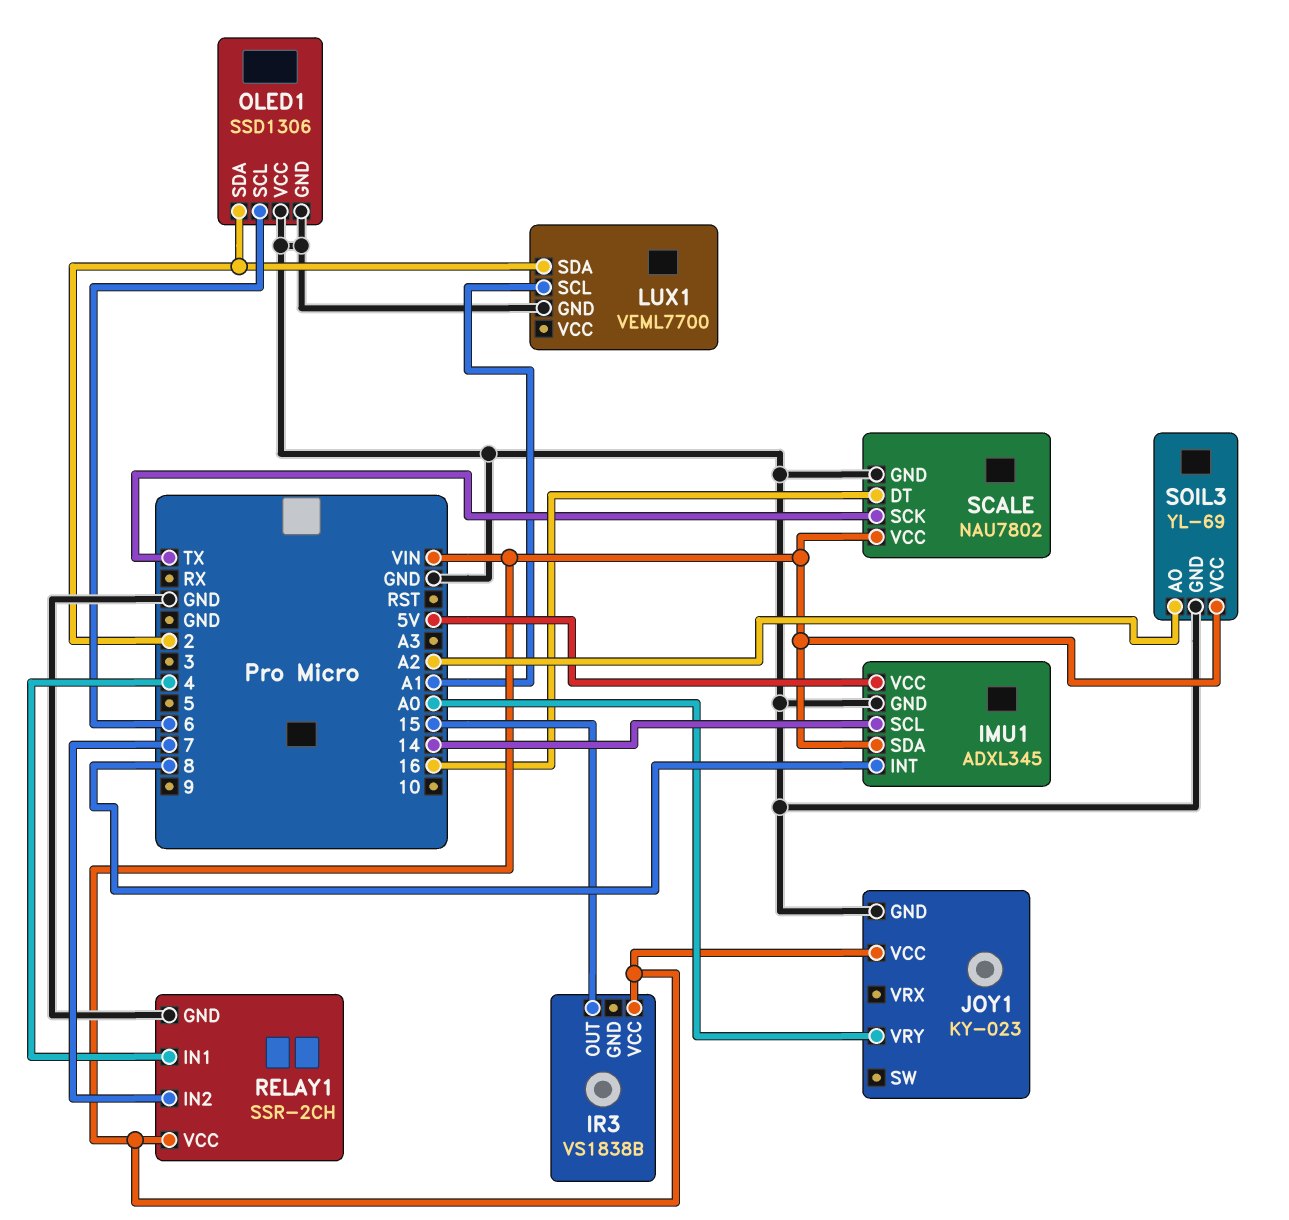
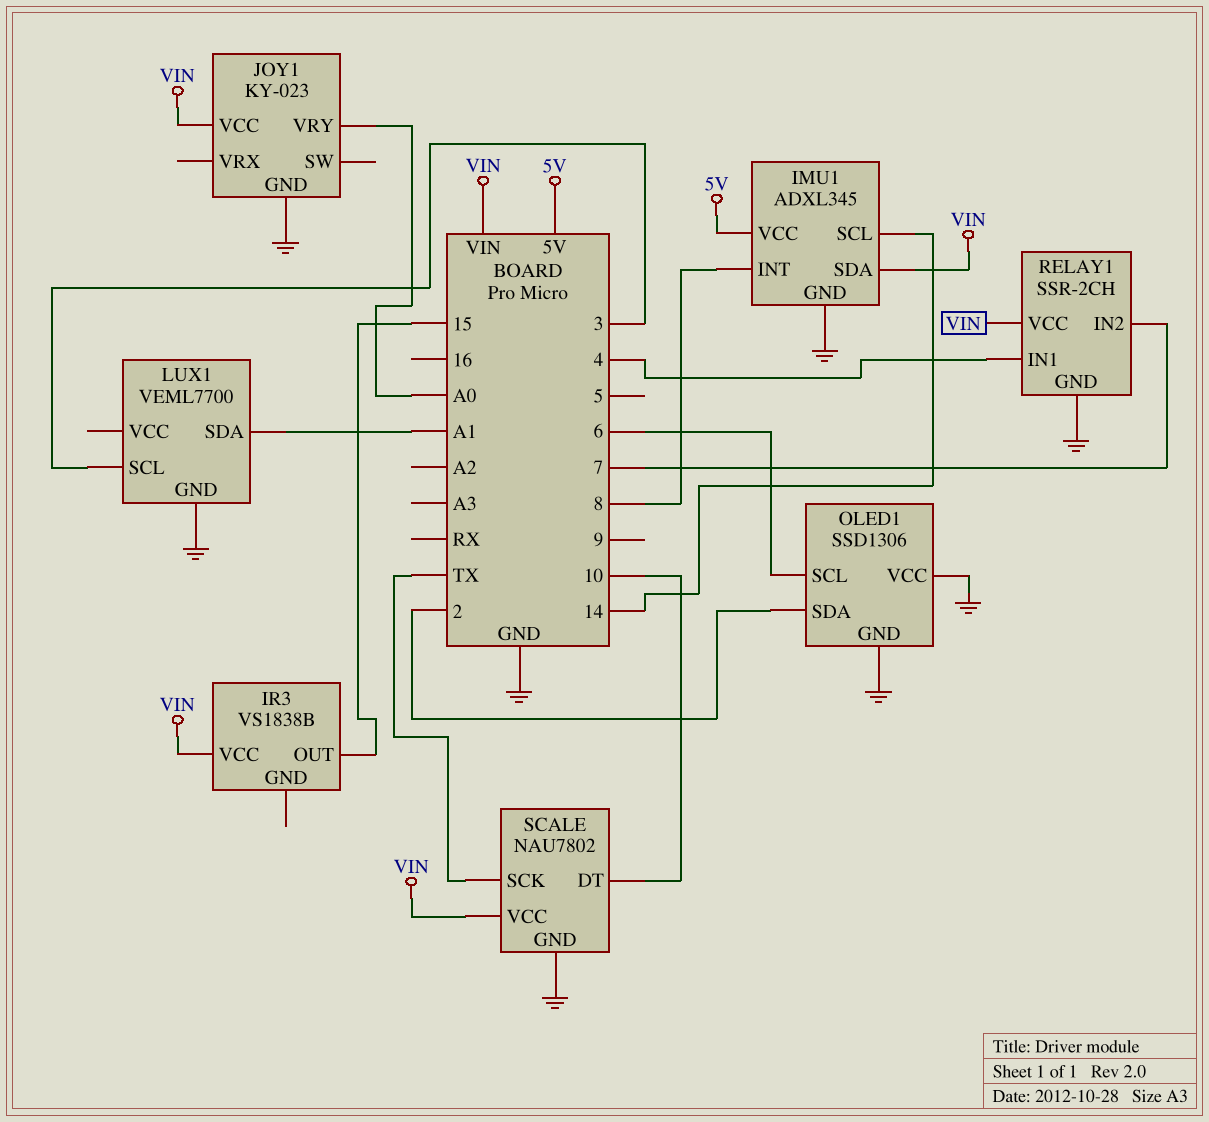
LUX1 pin SCL: A1 -> 3
LUX1 pin SDA: 2 -> A1
SCALE pin DT: 16 -> 10
SOIL3: YL-69 -> none
SOIL3 pin AO: A2 -> none
SOIL3 pin GND: GND -> none
SOIL3 pin VCC: VIN -> none

